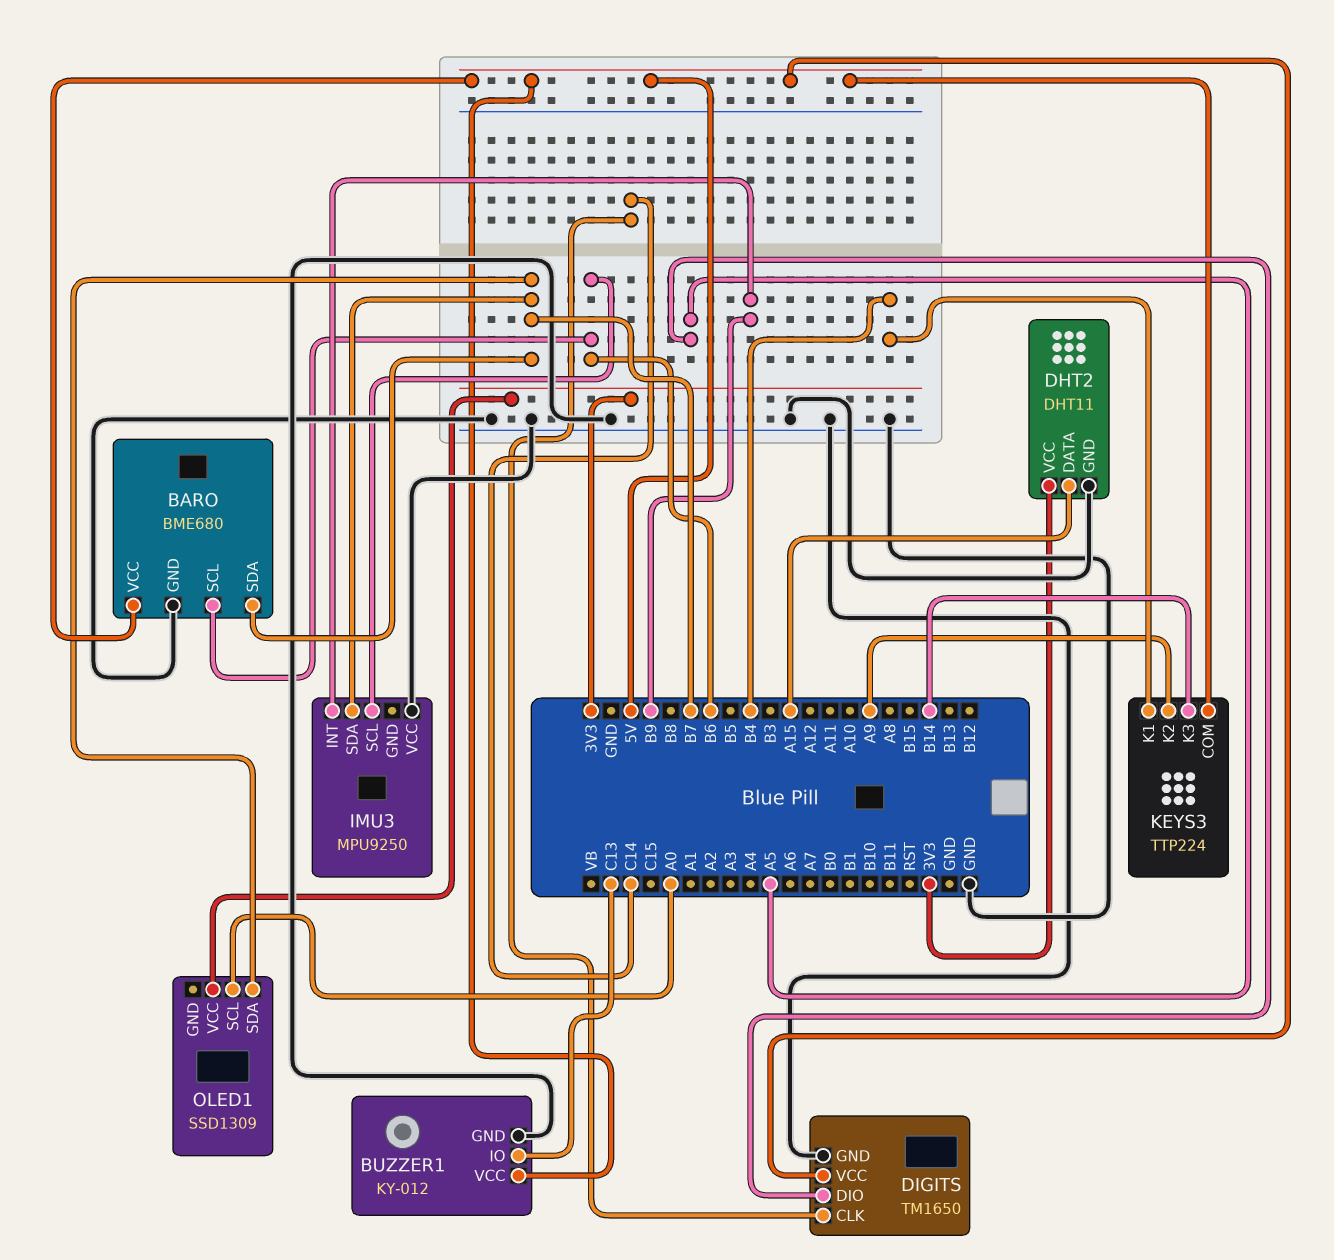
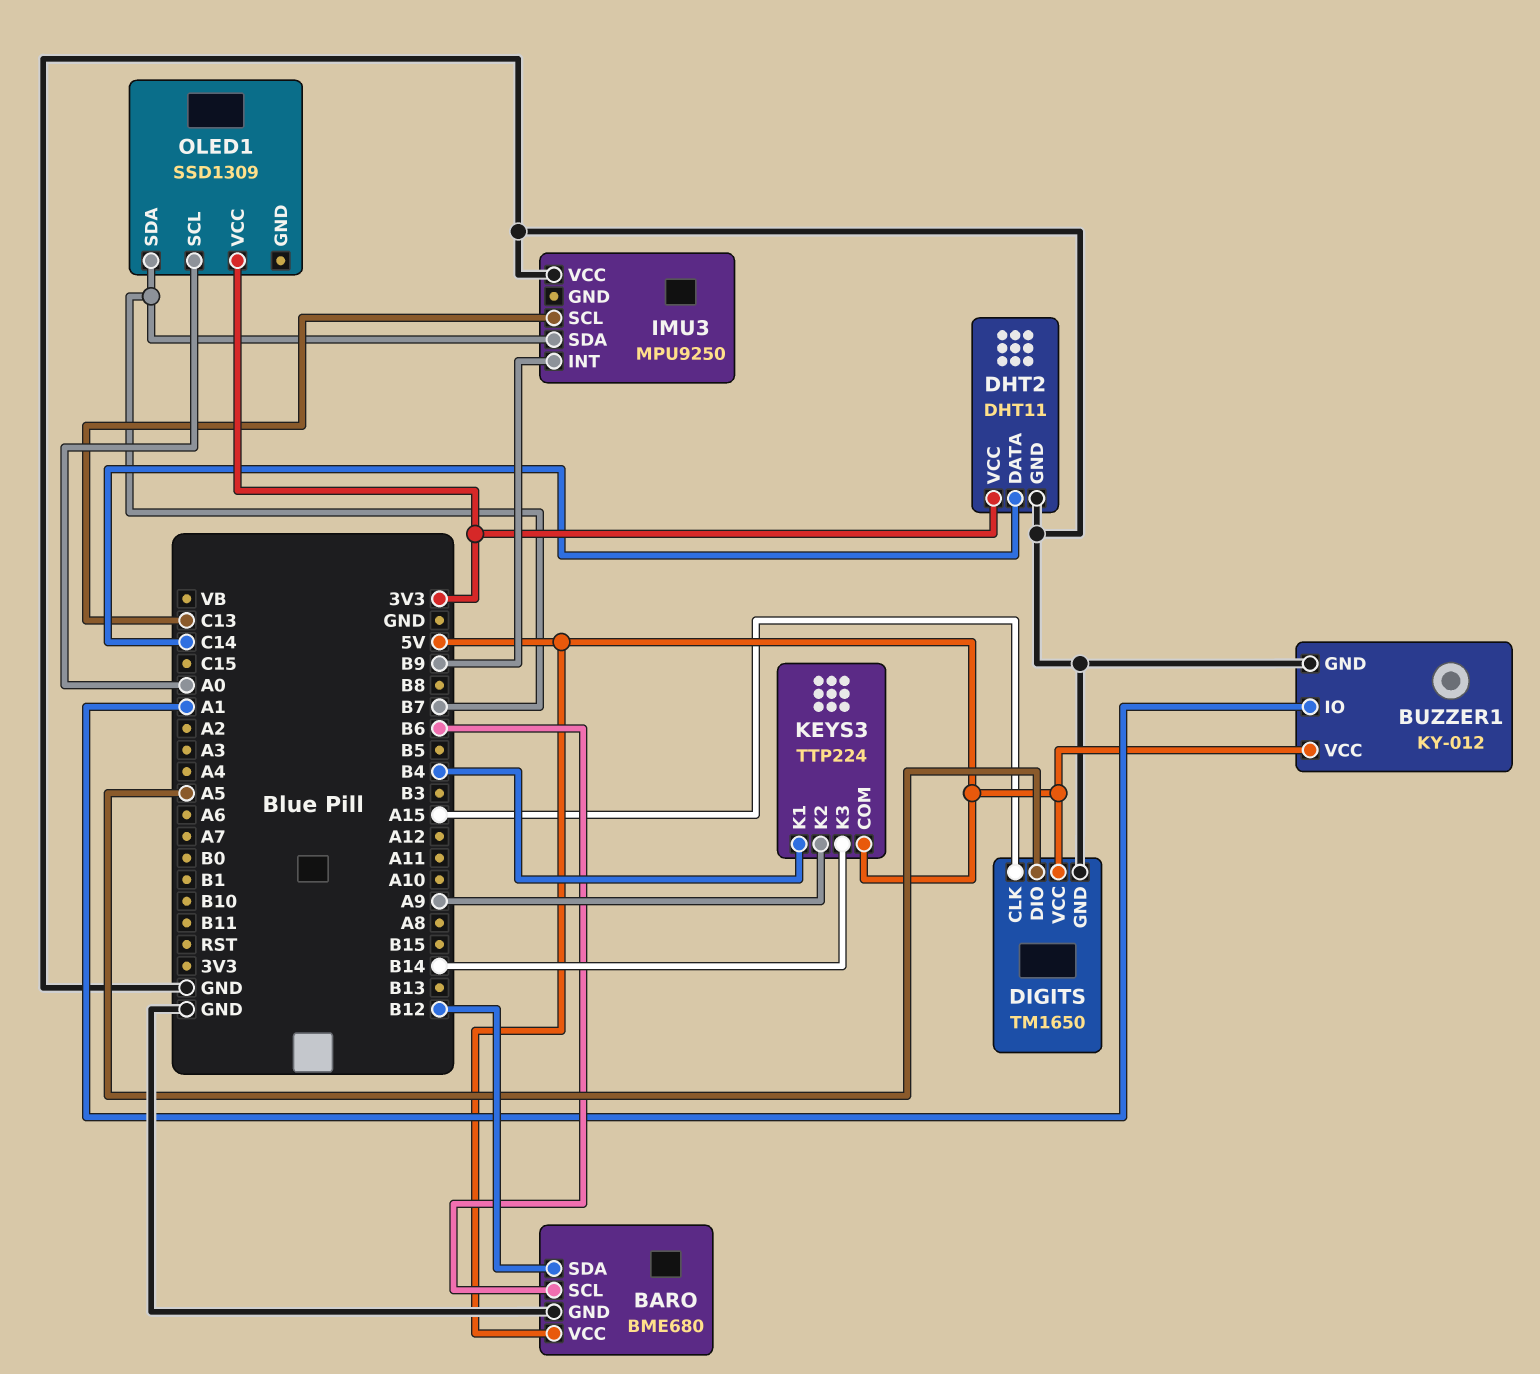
BARO pin SDA: B7 -> B12
BUZZER1 pin IO: C13 -> A1
DHT2 pin DATA: A15 -> C14
DIGITS pin CLK: C14 -> A15
IMU3 pin SCL: B6 -> C13

